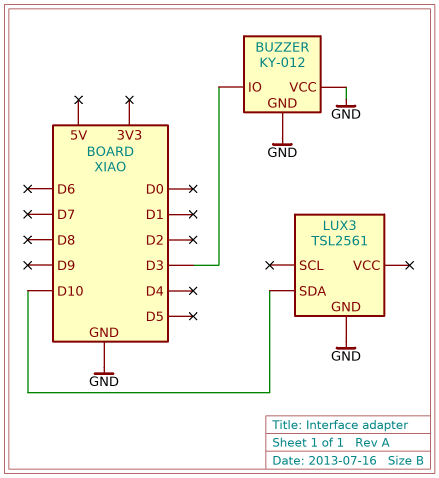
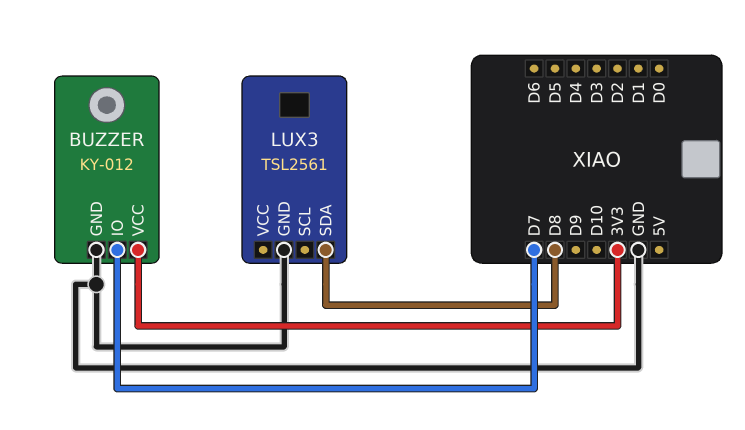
BUZZER pin IO: D3 -> D7
BUZZER pin VCC: GND -> 3V3
LUX3 pin SDA: D10 -> D8

